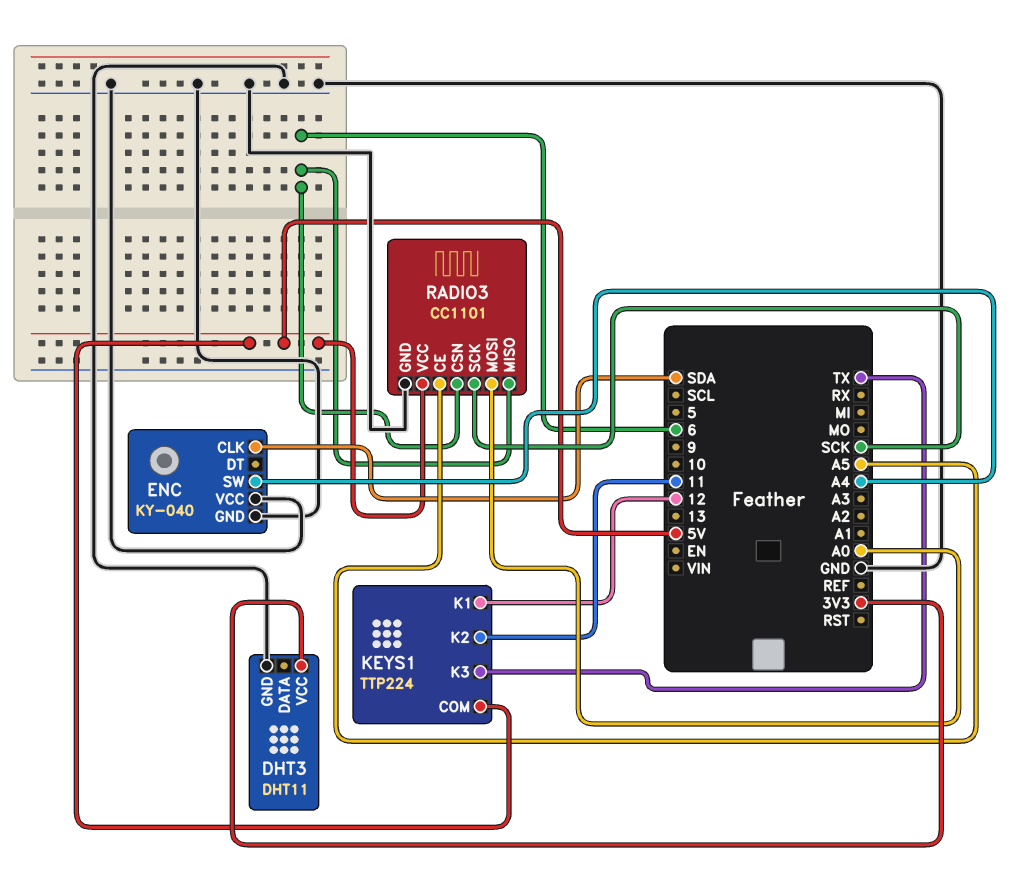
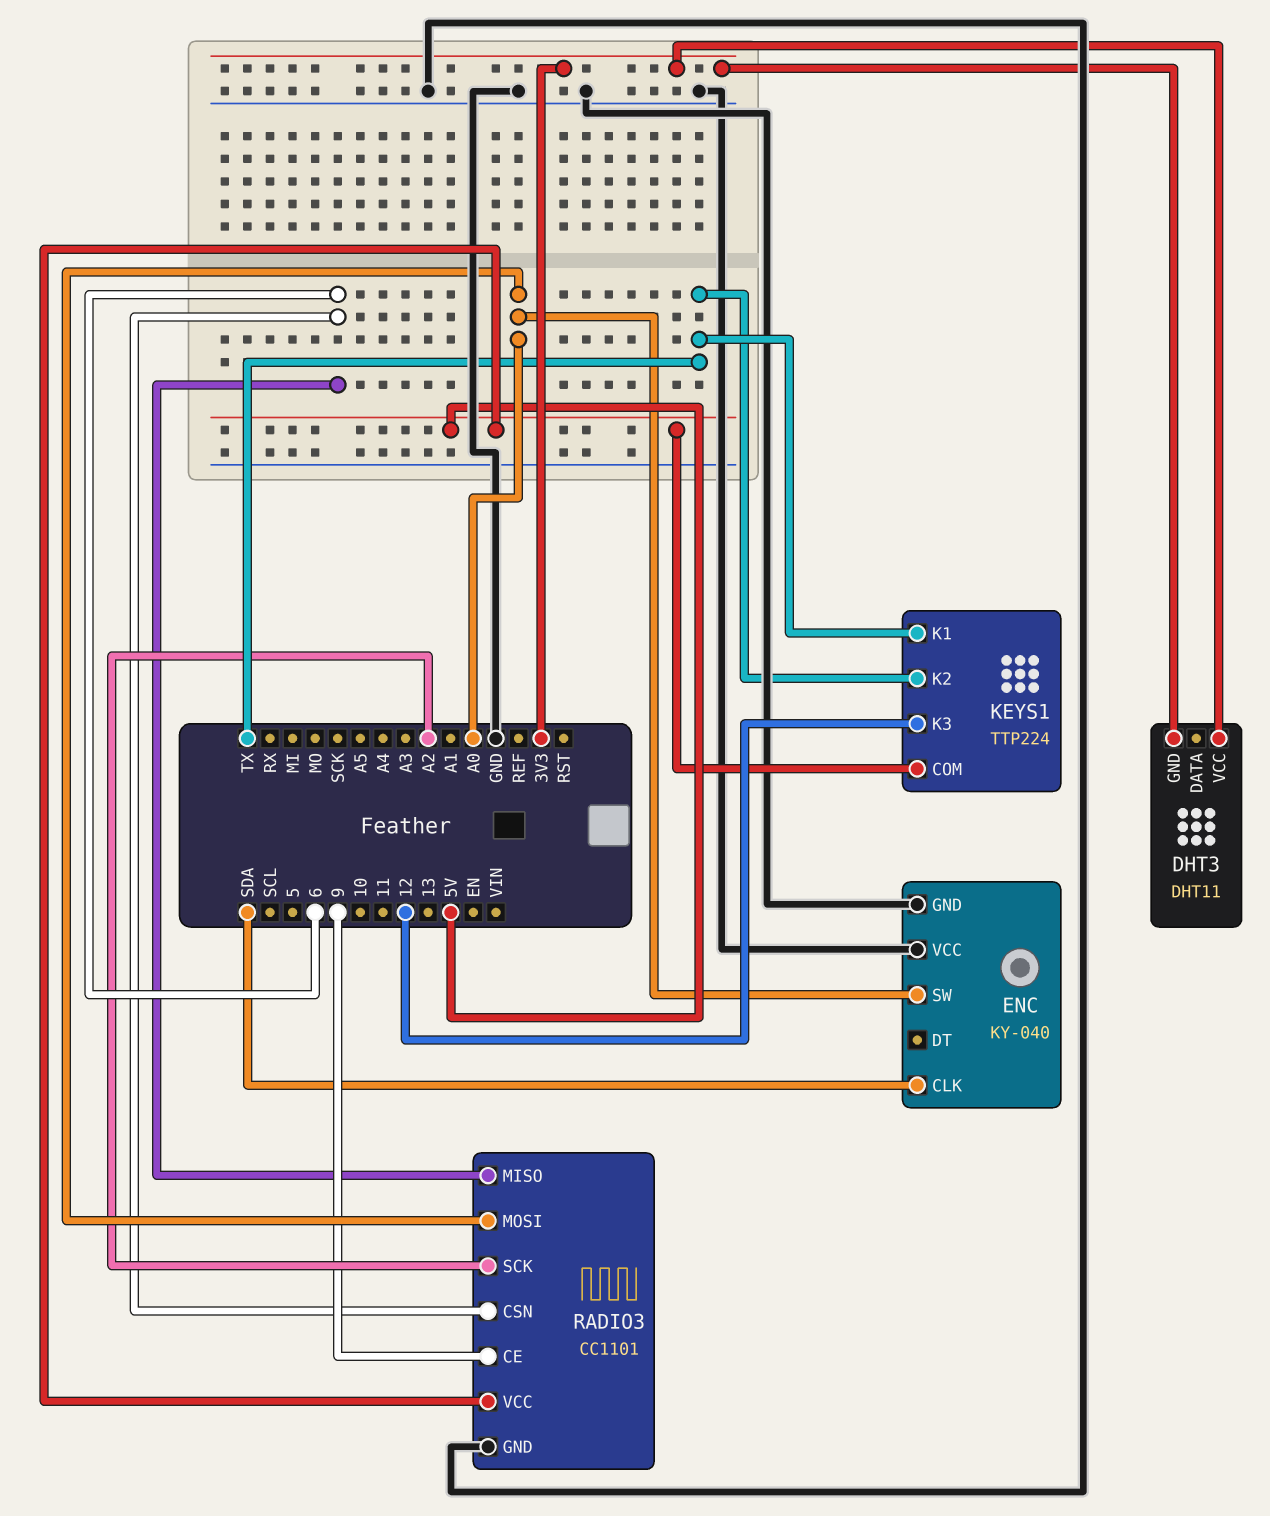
DHT3 pin GND: GND -> 3V3
ENC pin SW: A4 -> A0
KEYS1 pin K1: 12 -> TX
KEYS1 pin K2: 11 -> TX
KEYS1 pin K3: TX -> 12
RADIO3 pin CE: A5 -> 9
RADIO3 pin SCK: SCK -> A2

